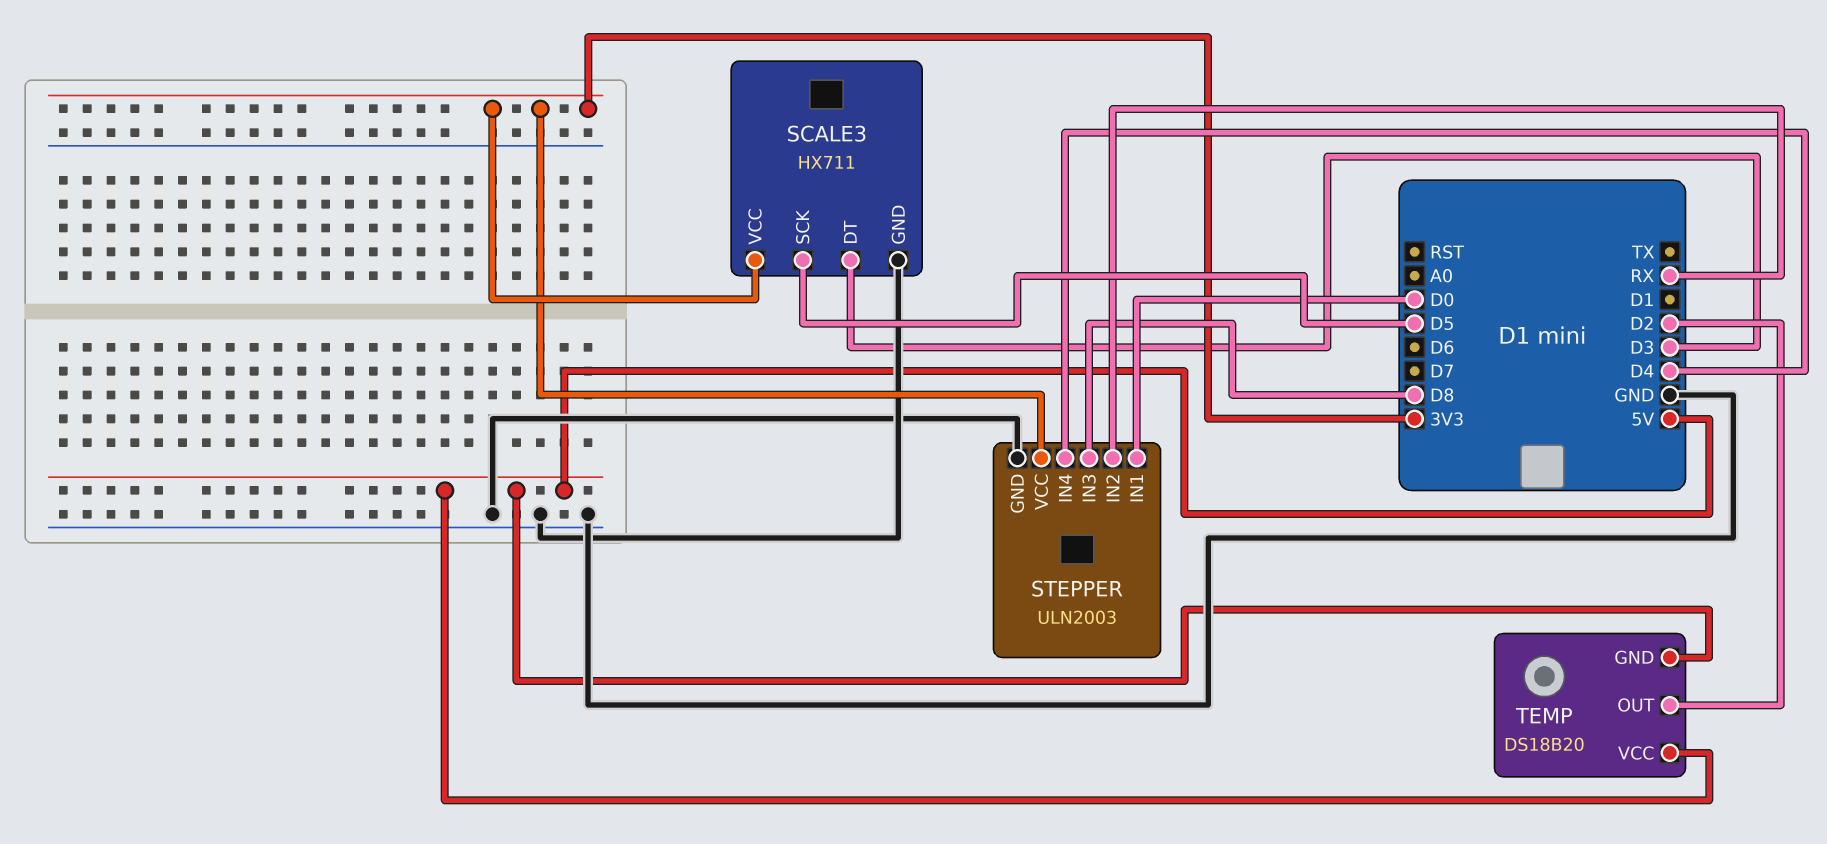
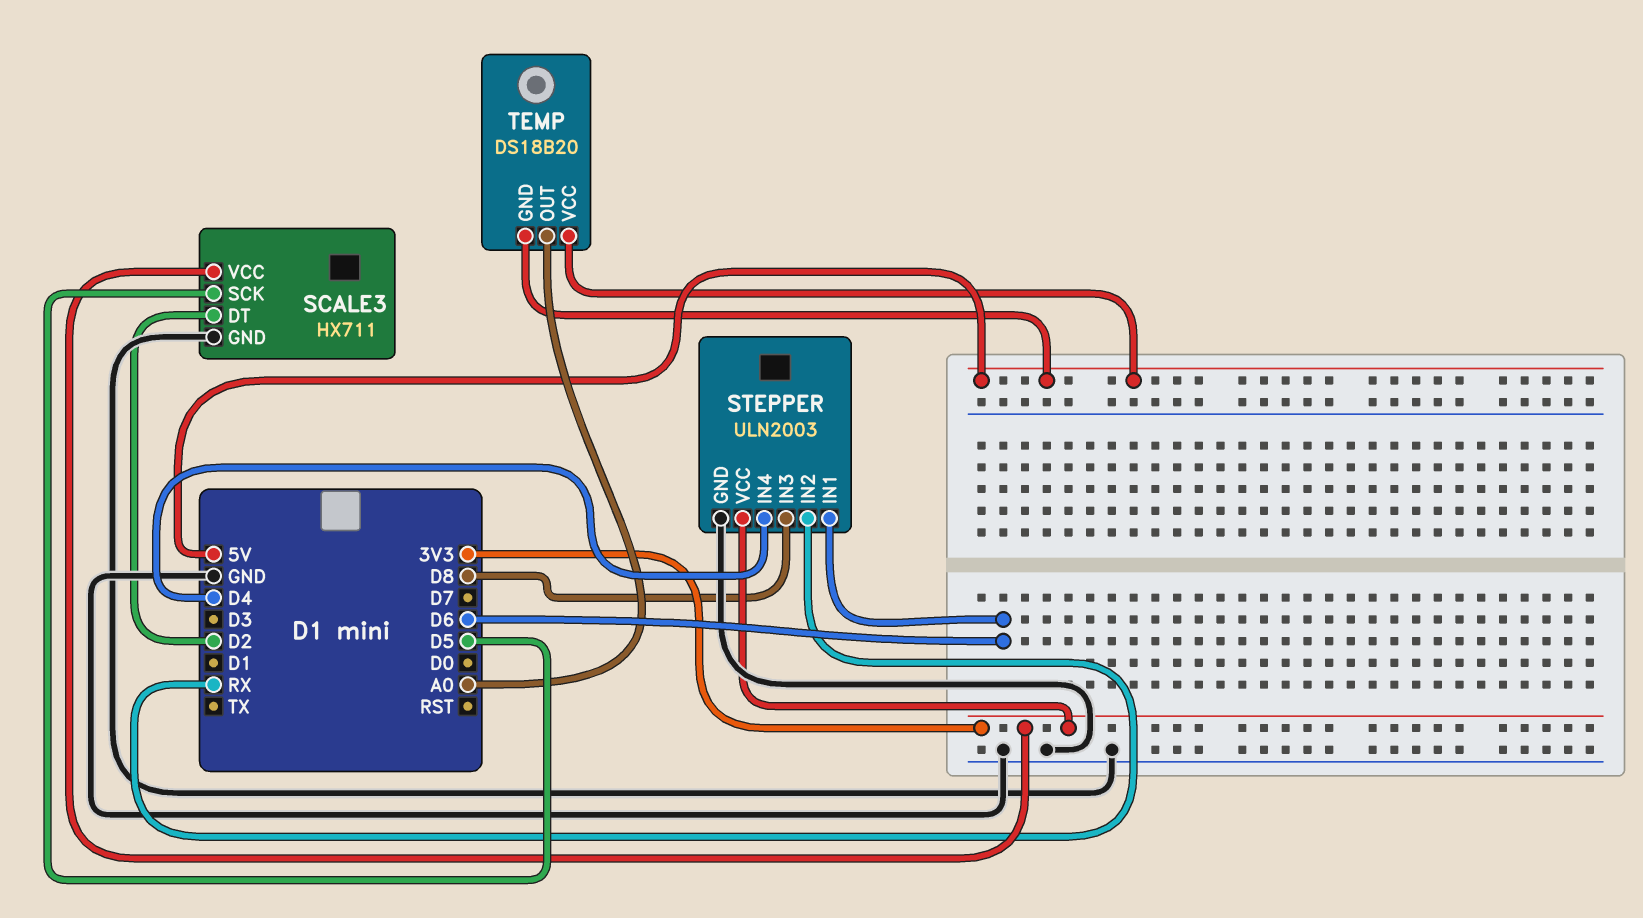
SCALE3 pin DT: D3 -> D2
STEPPER pin IN1: D0 -> D6
TEMP pin OUT: D2 -> A0

